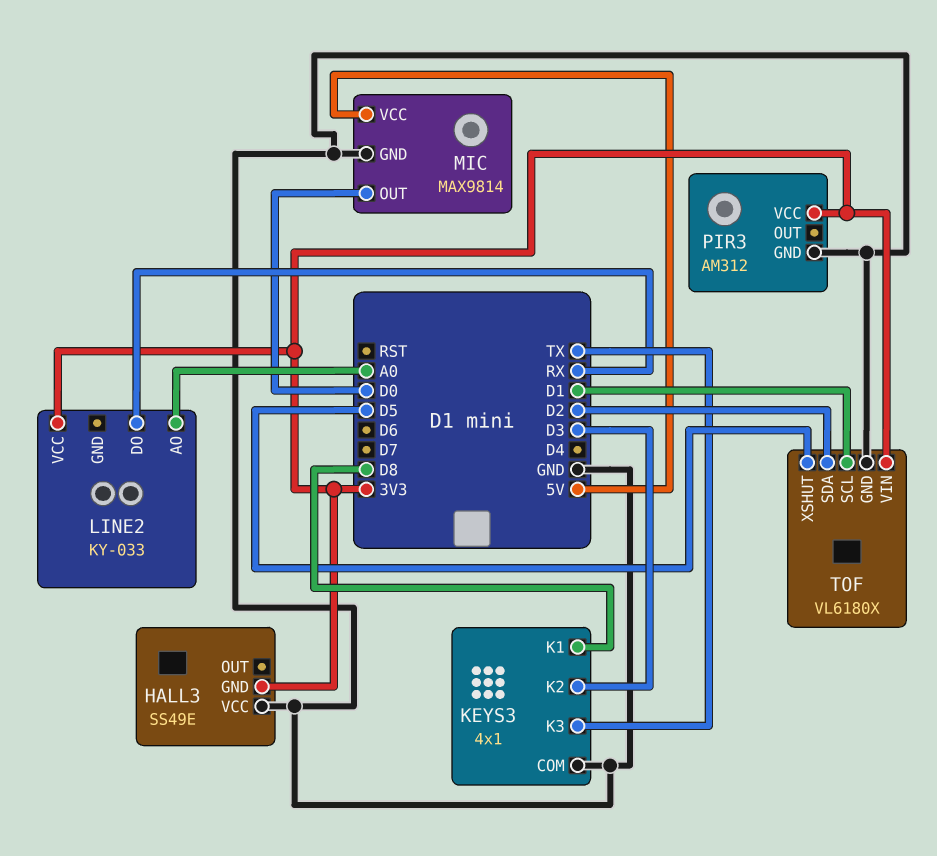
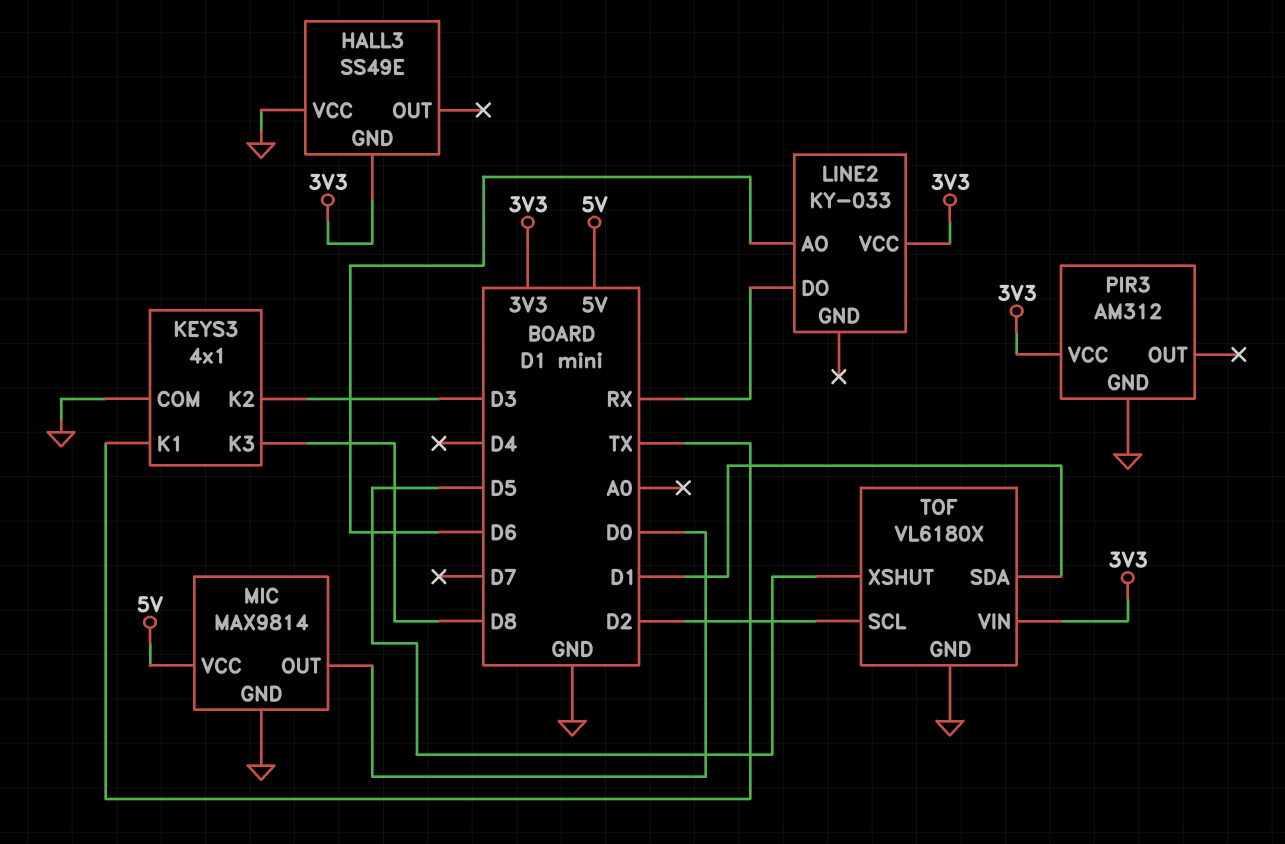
KEYS3 pin K1: D8 -> TX
KEYS3 pin K3: TX -> D8
LINE2 pin AO: A0 -> D6
TOF pin SCL: D1 -> D2
TOF pin SDA: D2 -> D1

